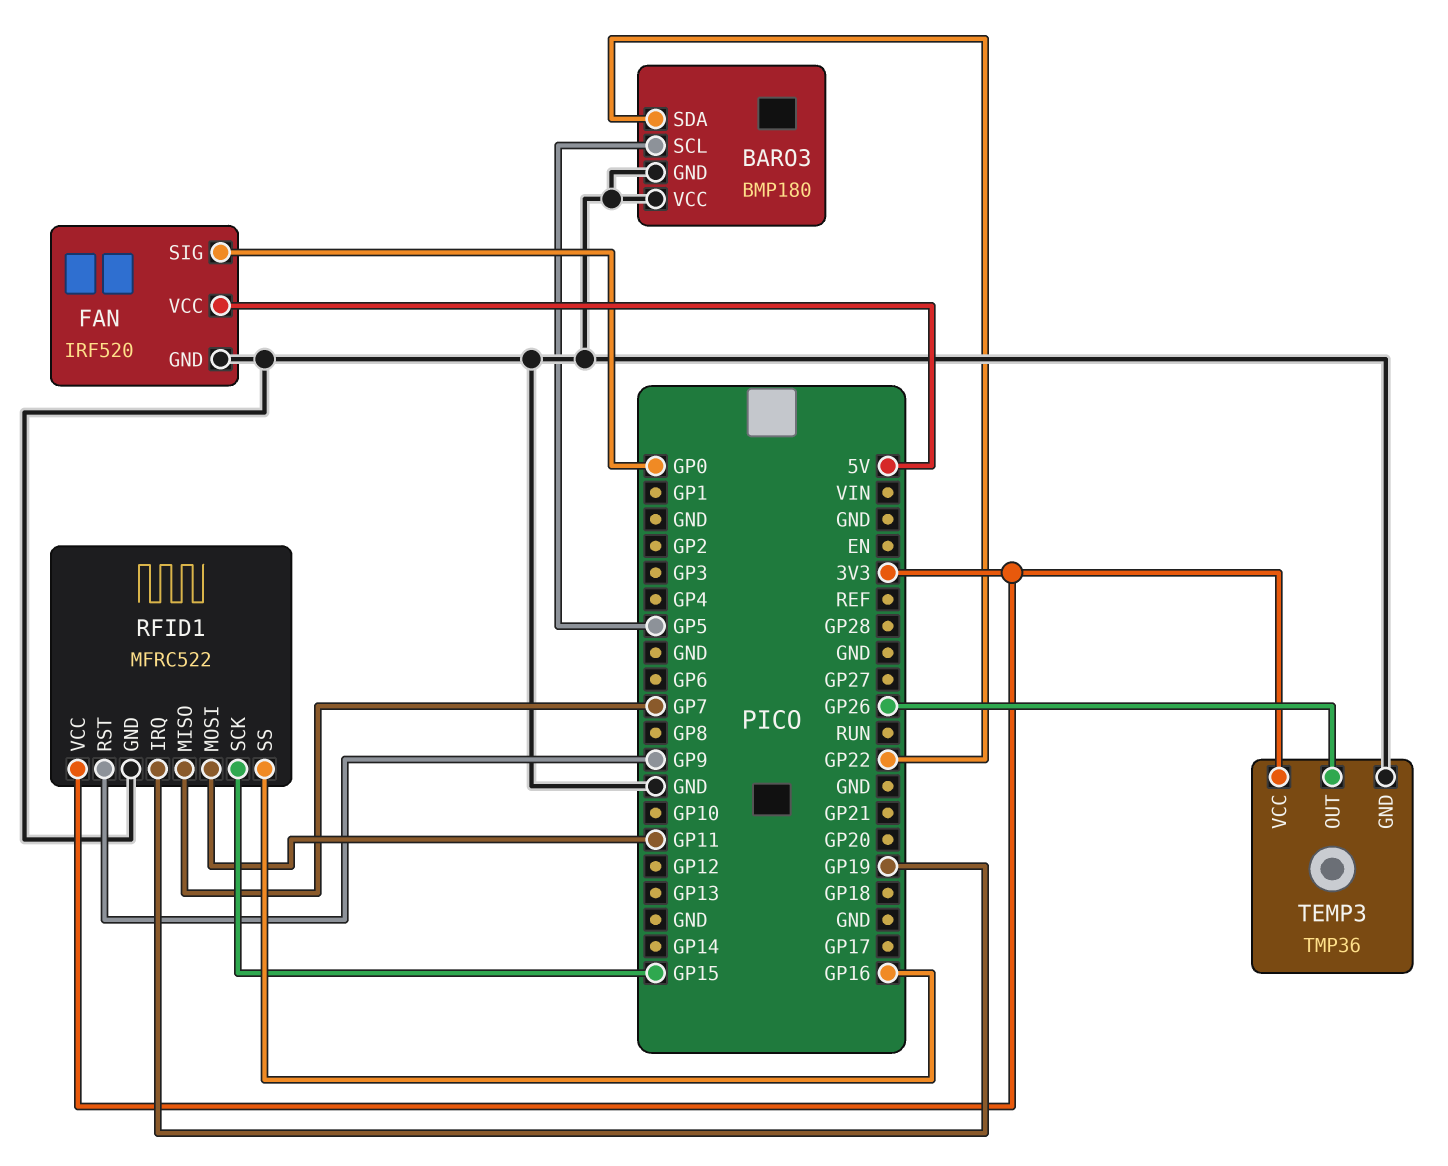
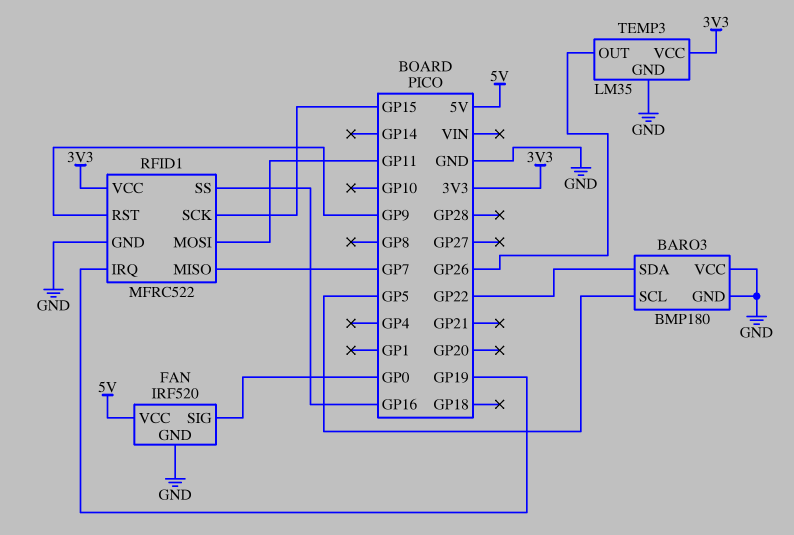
TEMP3: TMP36 -> LM35

